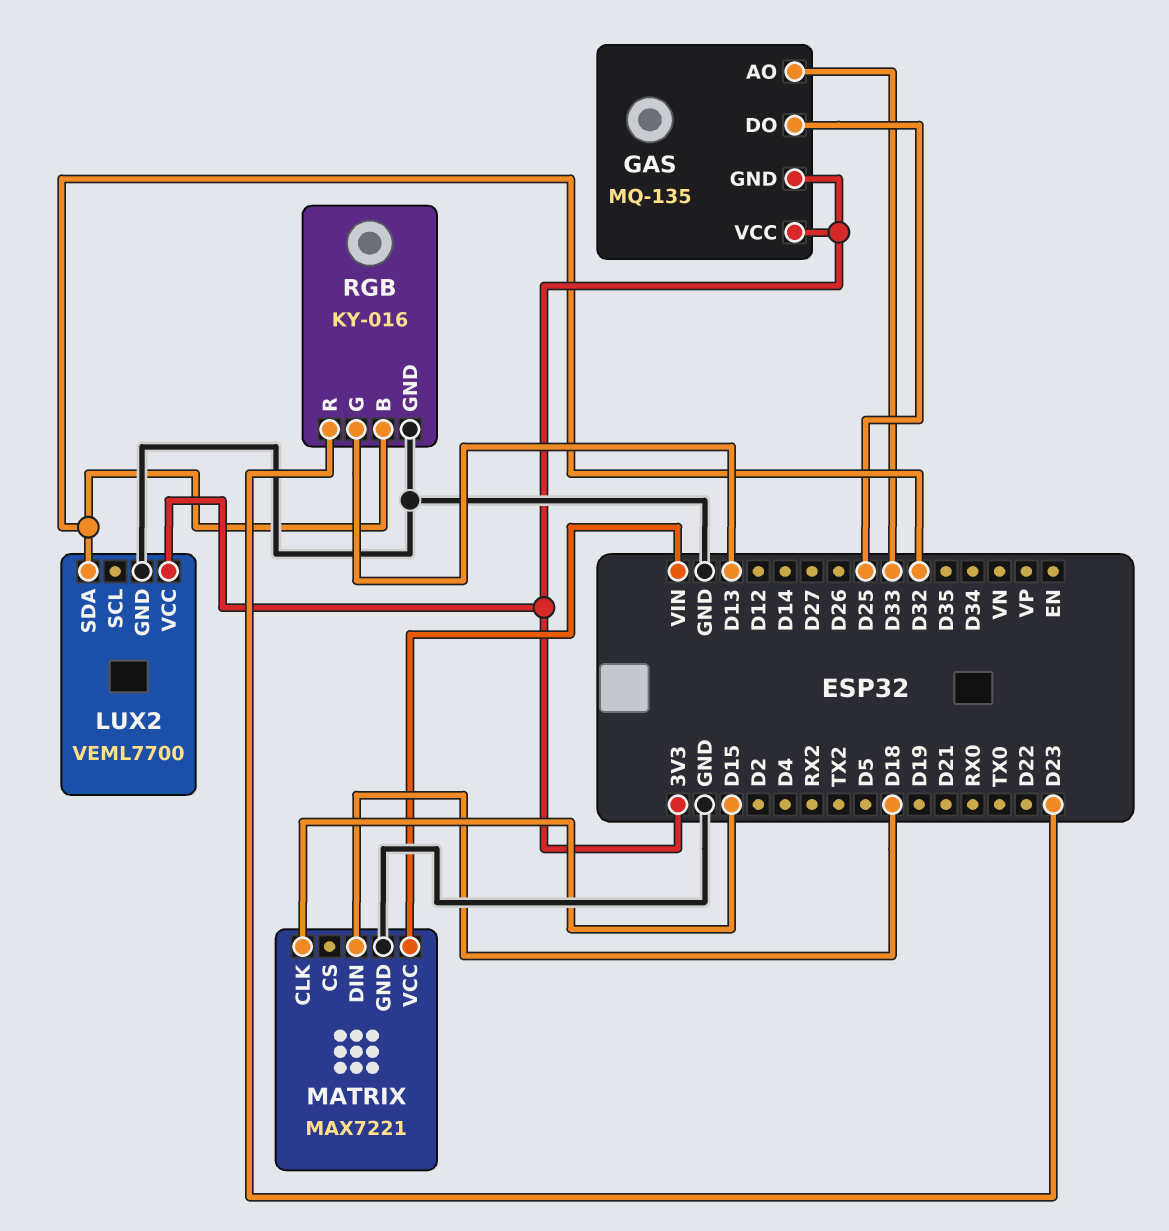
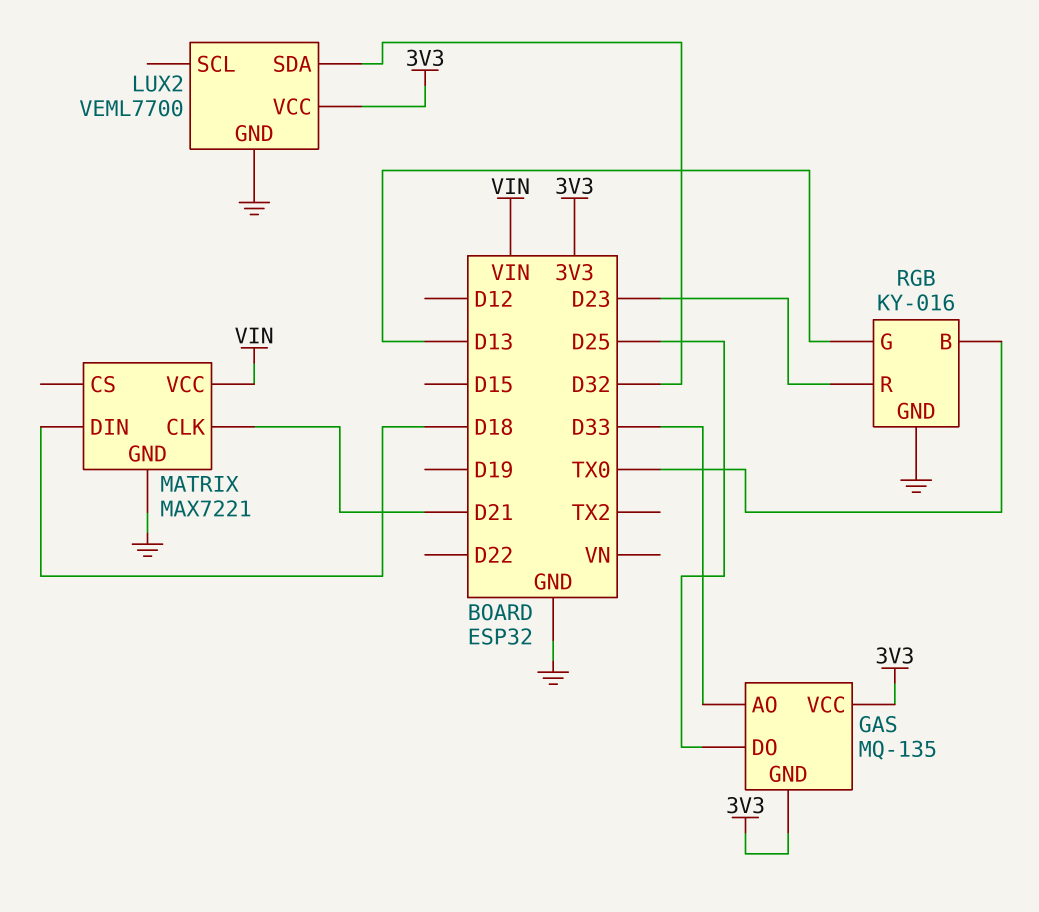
MATRIX pin CLK: D15 -> D21
RGB pin B: D32 -> TX0

